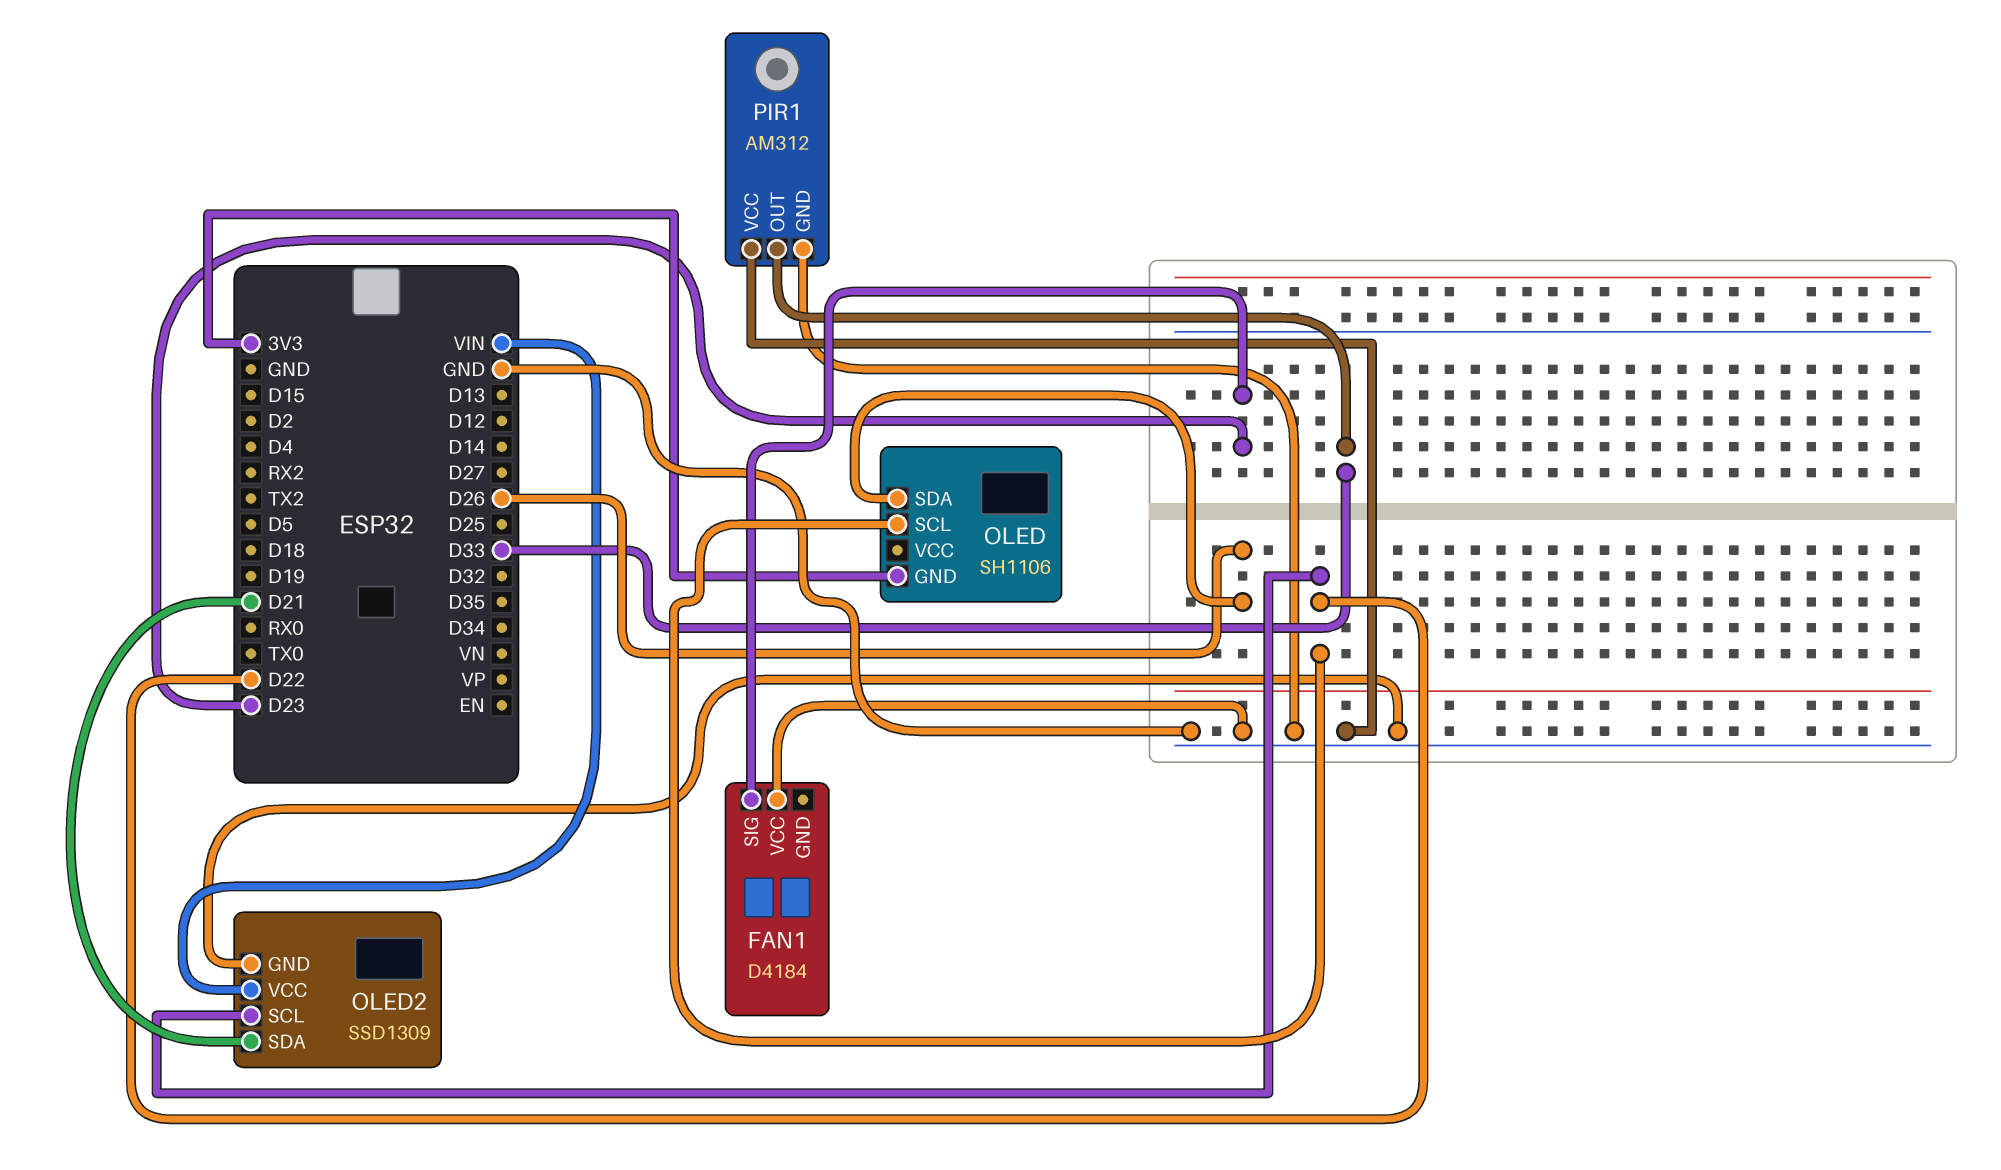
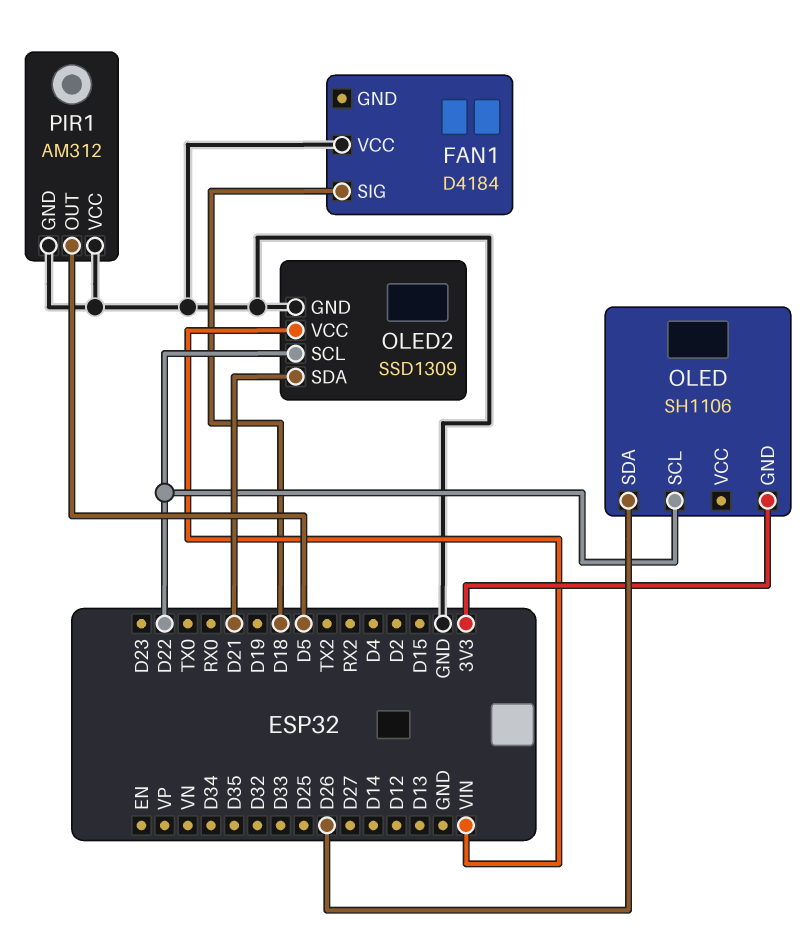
FAN1 pin SIG: D23 -> D18
PIR1 pin OUT: D33 -> D5

